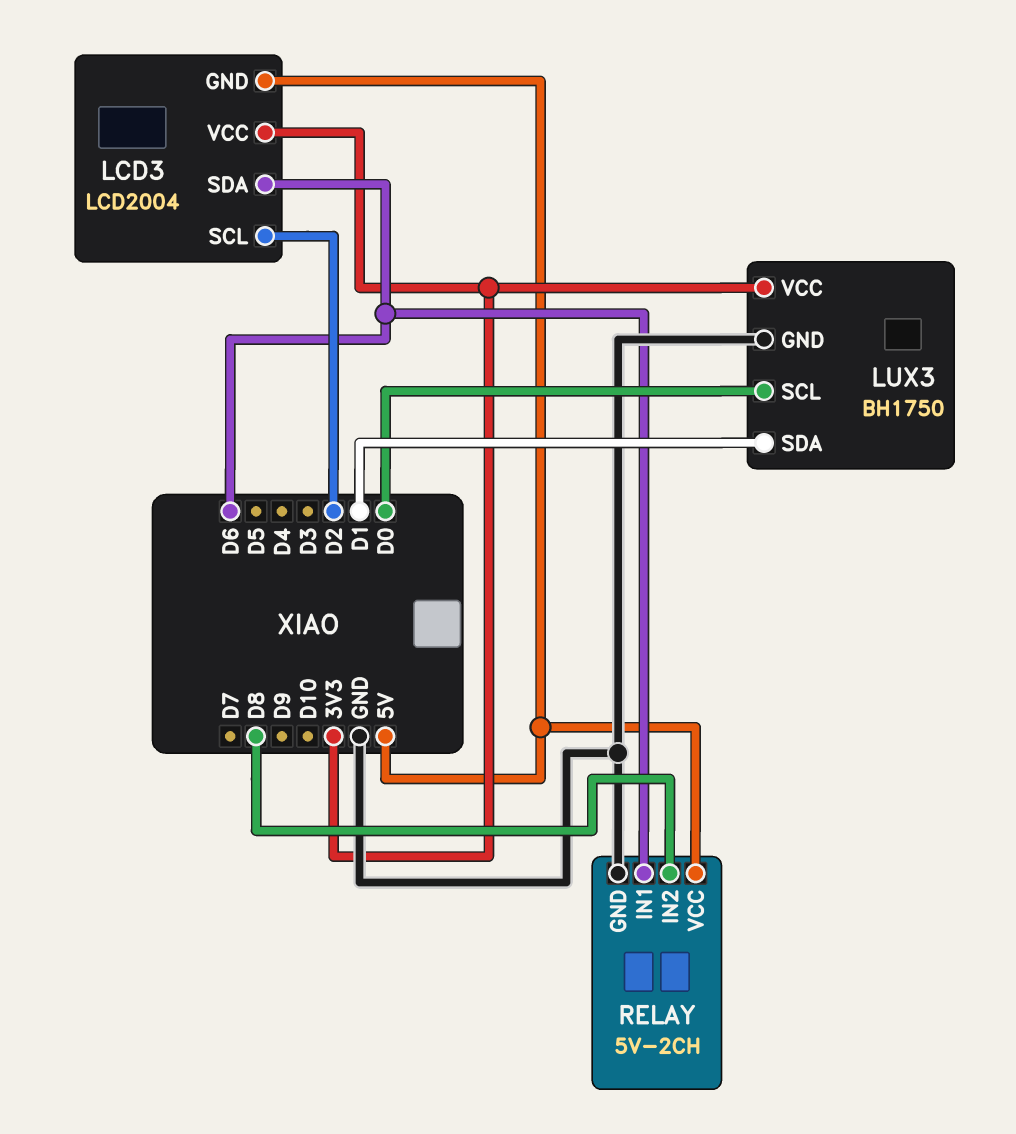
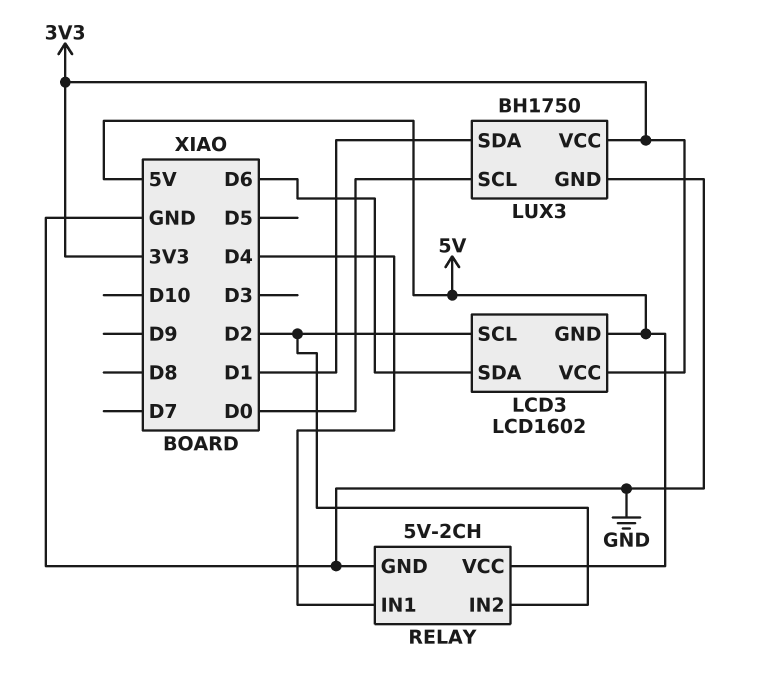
LCD3: LCD2004 -> LCD1602
RELAY pin IN1: D6 -> D4
RELAY pin IN2: D8 -> D2

